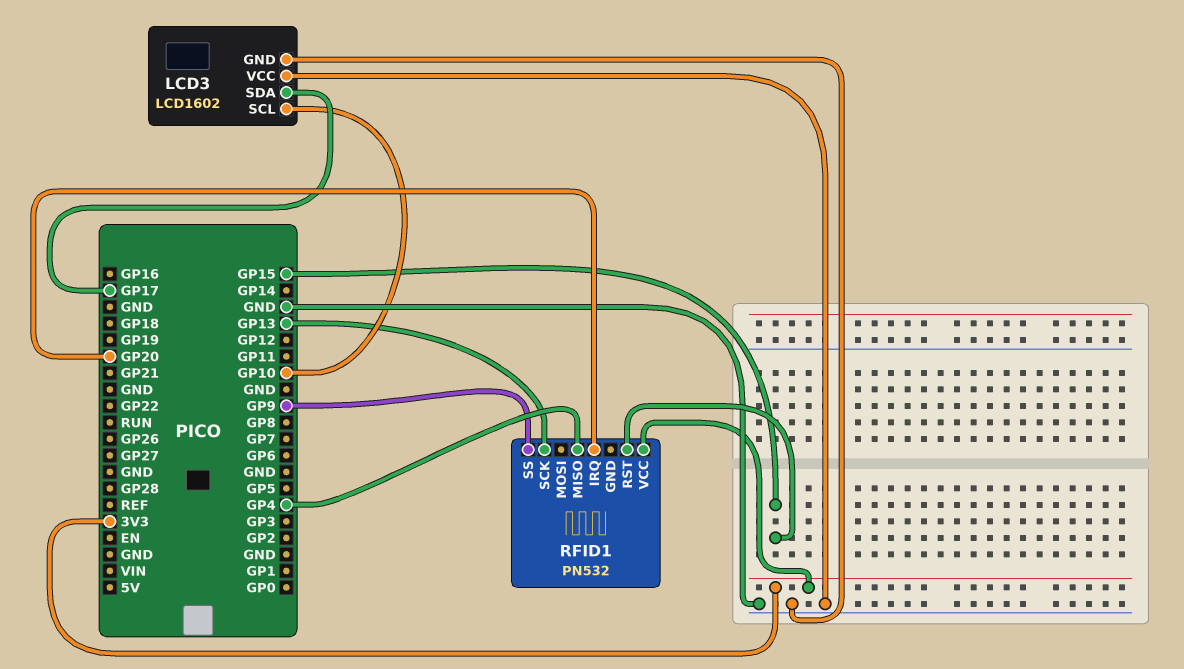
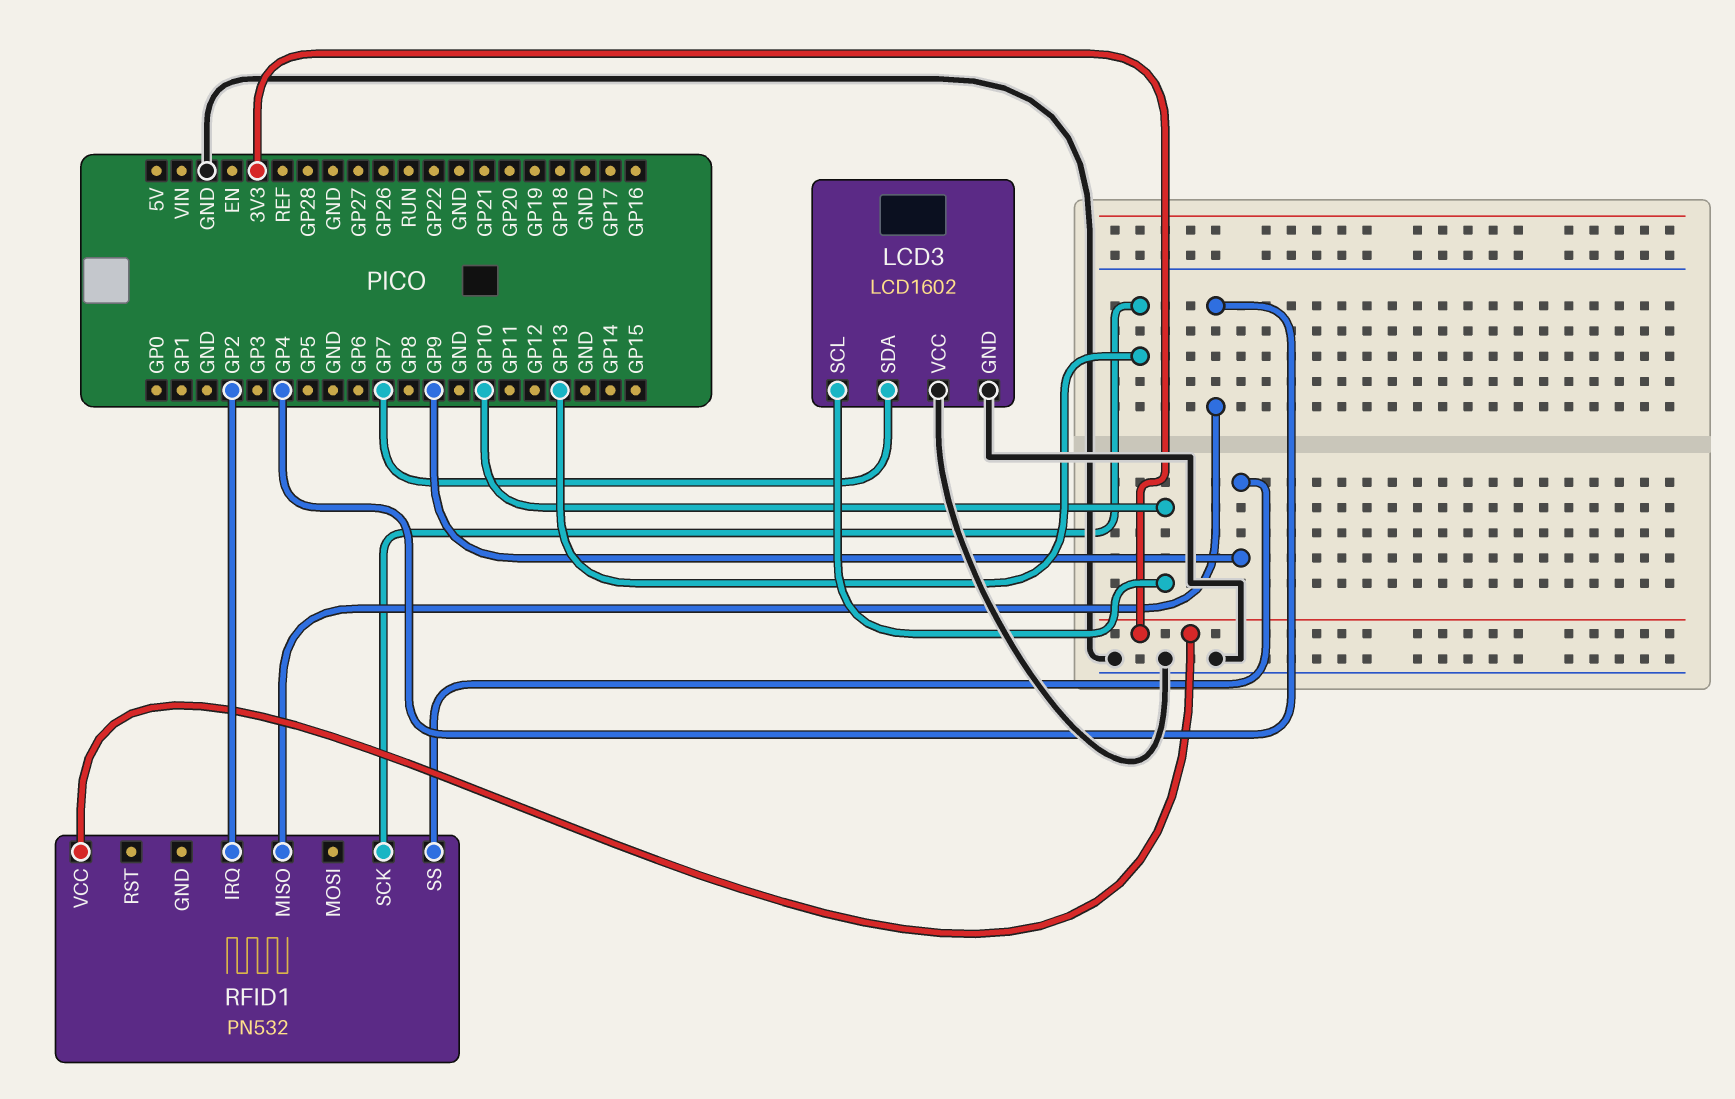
LCD3 pin SDA: GP17 -> GP7
RFID1 pin IRQ: GP20 -> GP2
RFID1 pin RST: GP15 -> none

